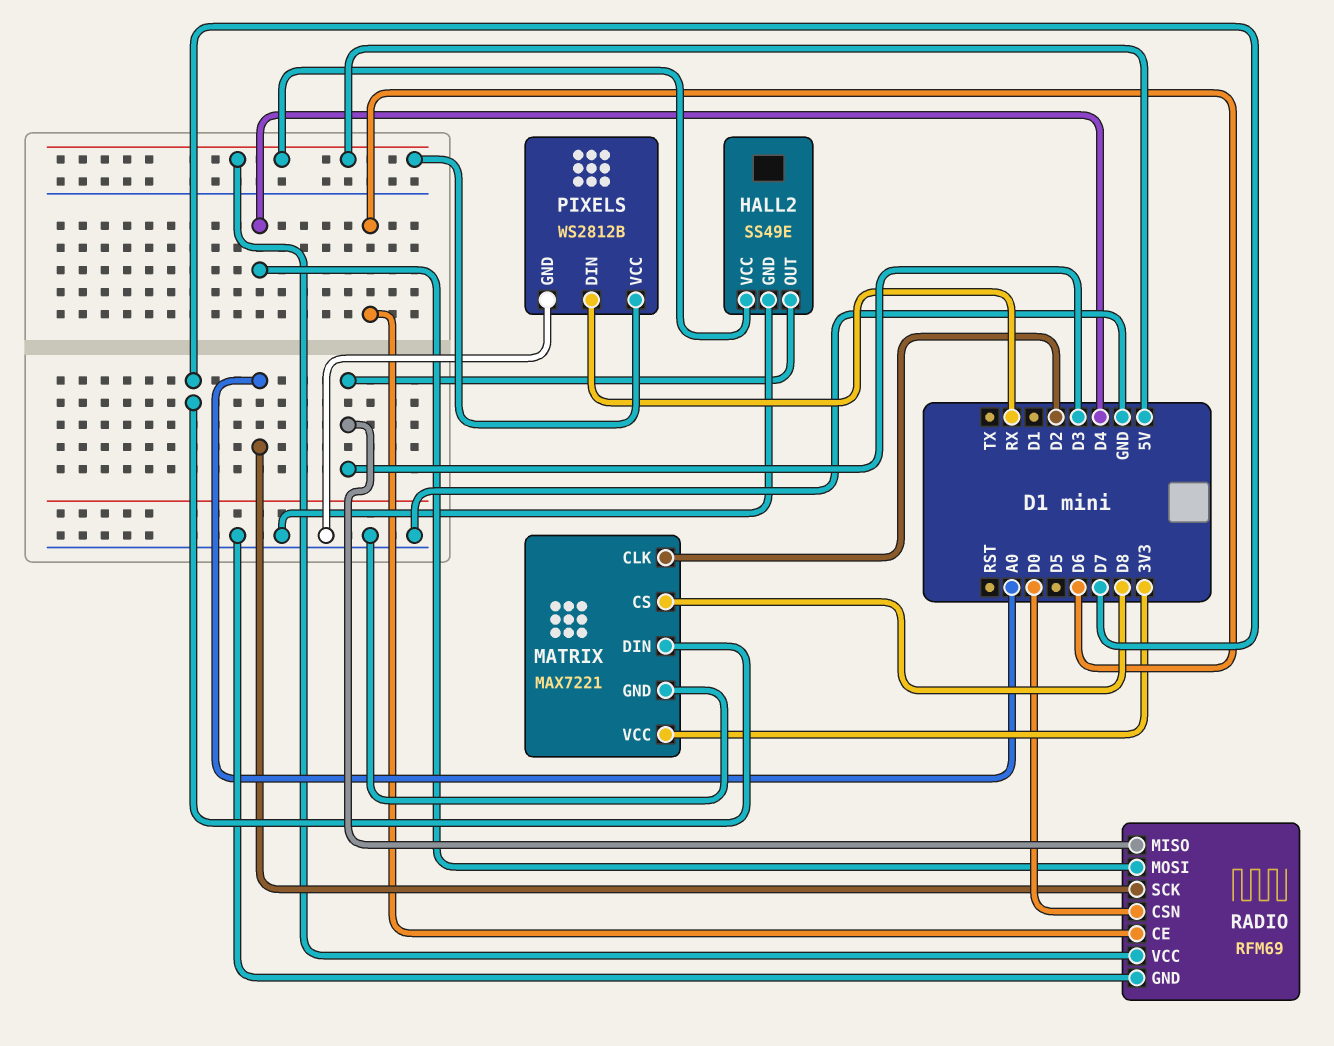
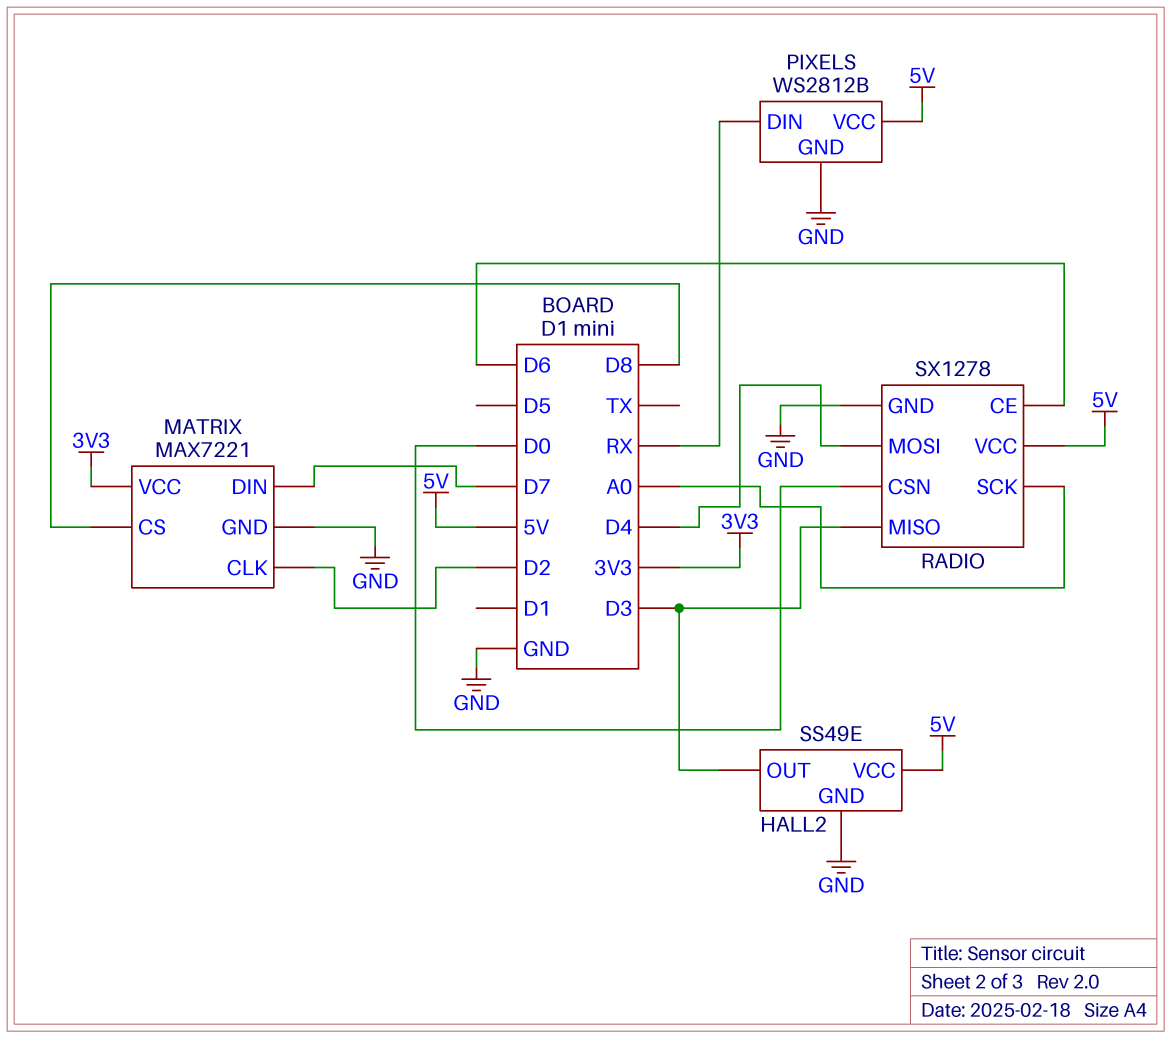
RADIO: RFM69 -> SX1278

